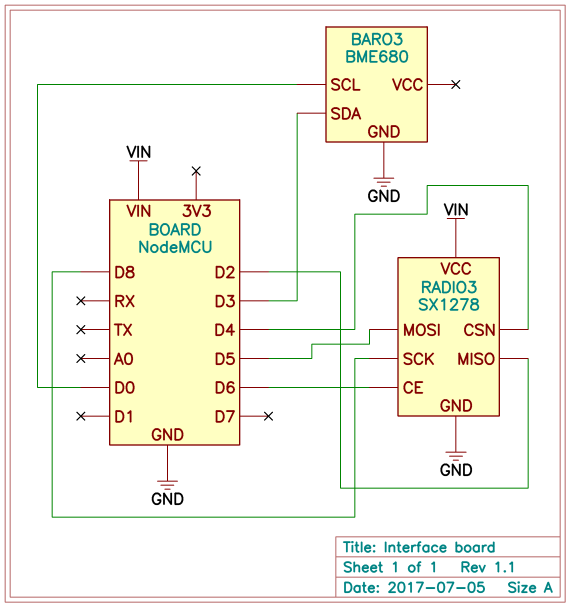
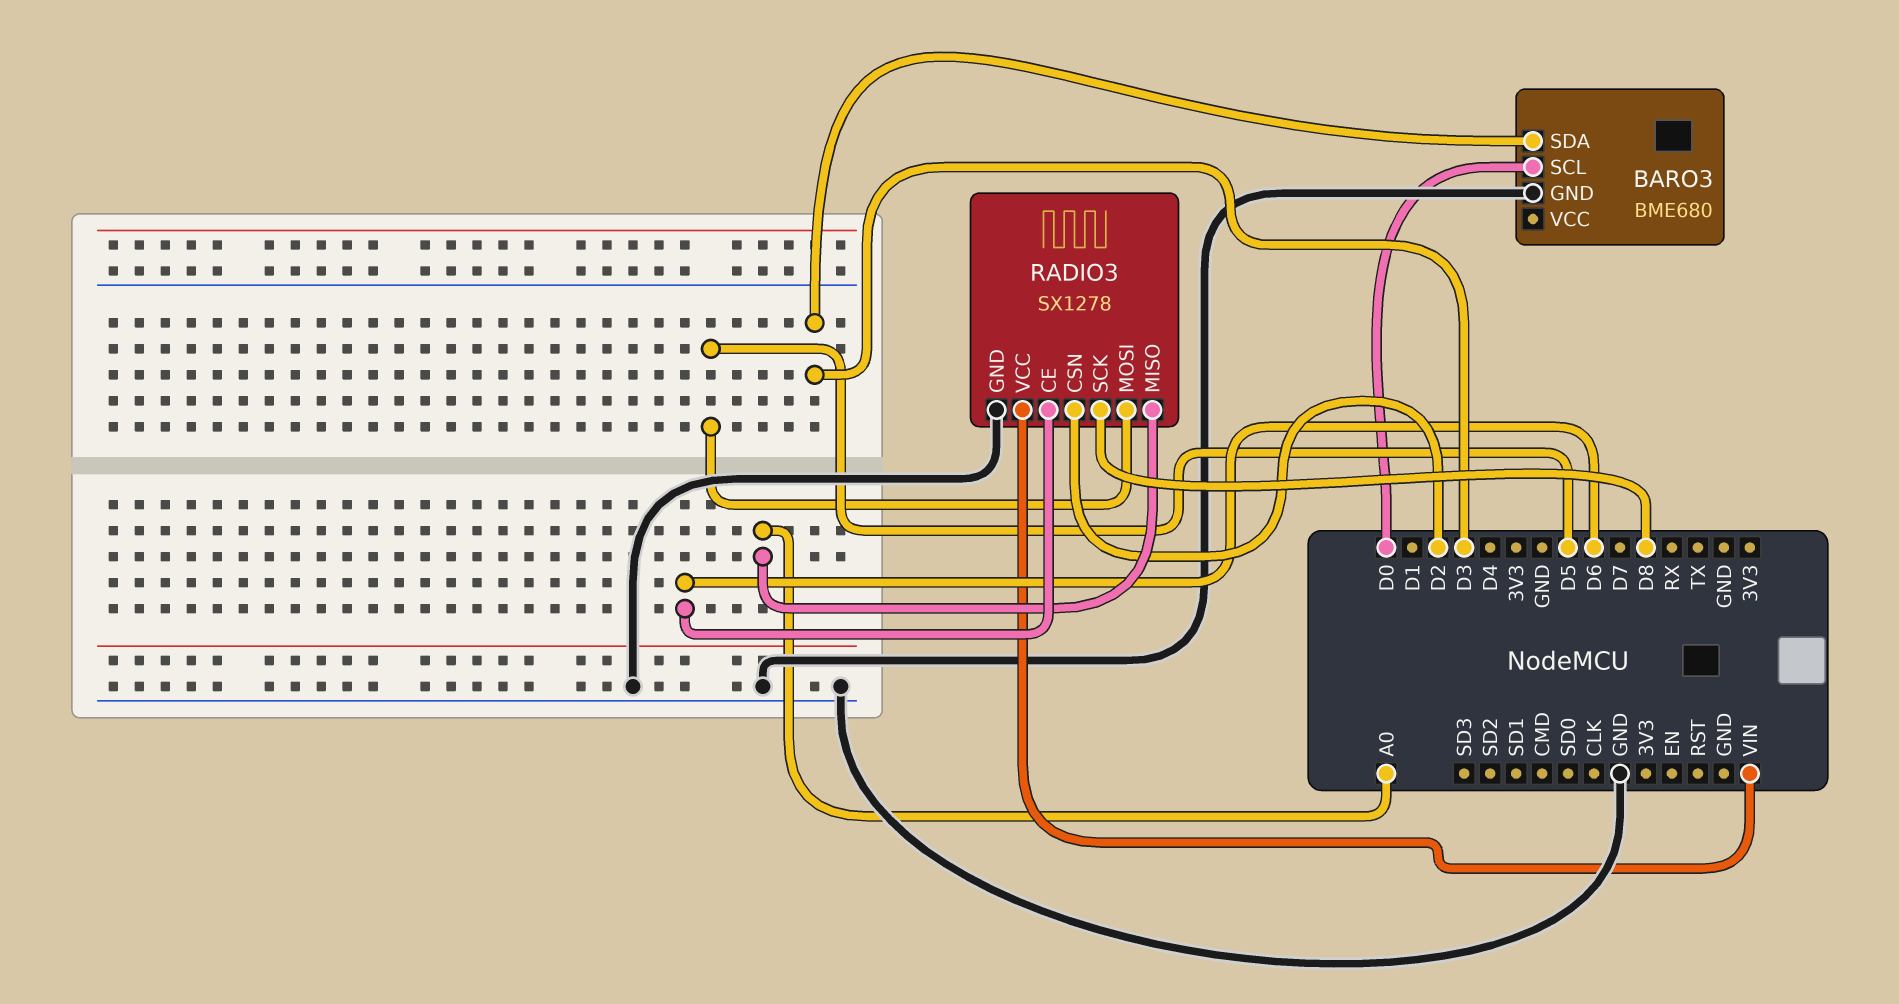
RADIO3 pin CSN: D4 -> D2
RADIO3 pin MISO: D2 -> A0

